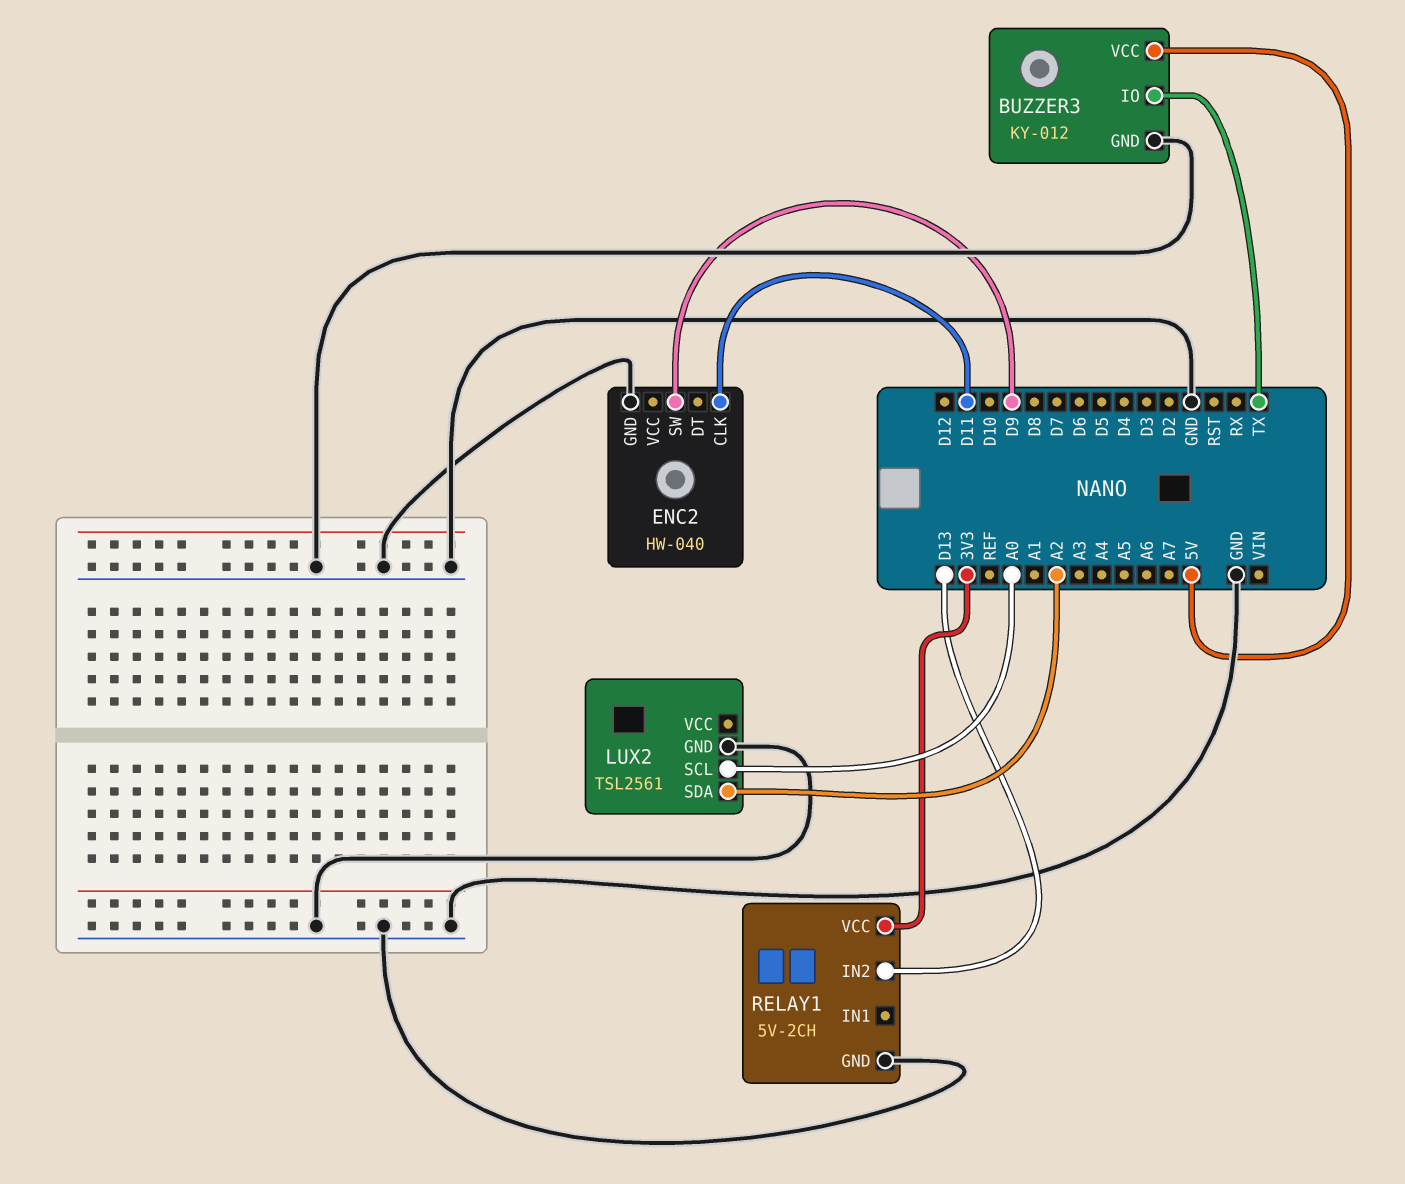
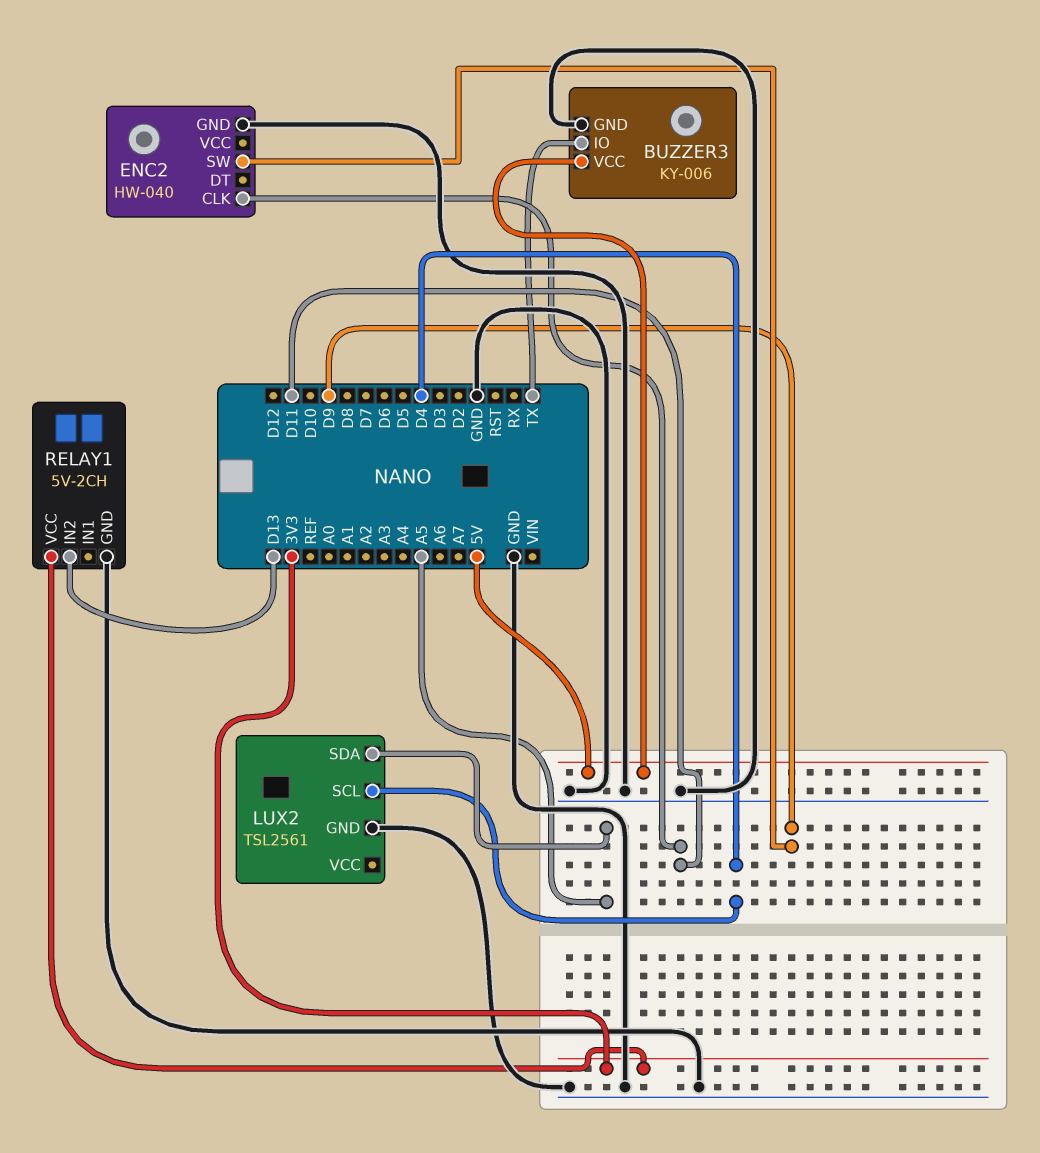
BUZZER3: KY-012 -> KY-006
LUX2 pin SCL: A0 -> D4
LUX2 pin SDA: A2 -> A5

